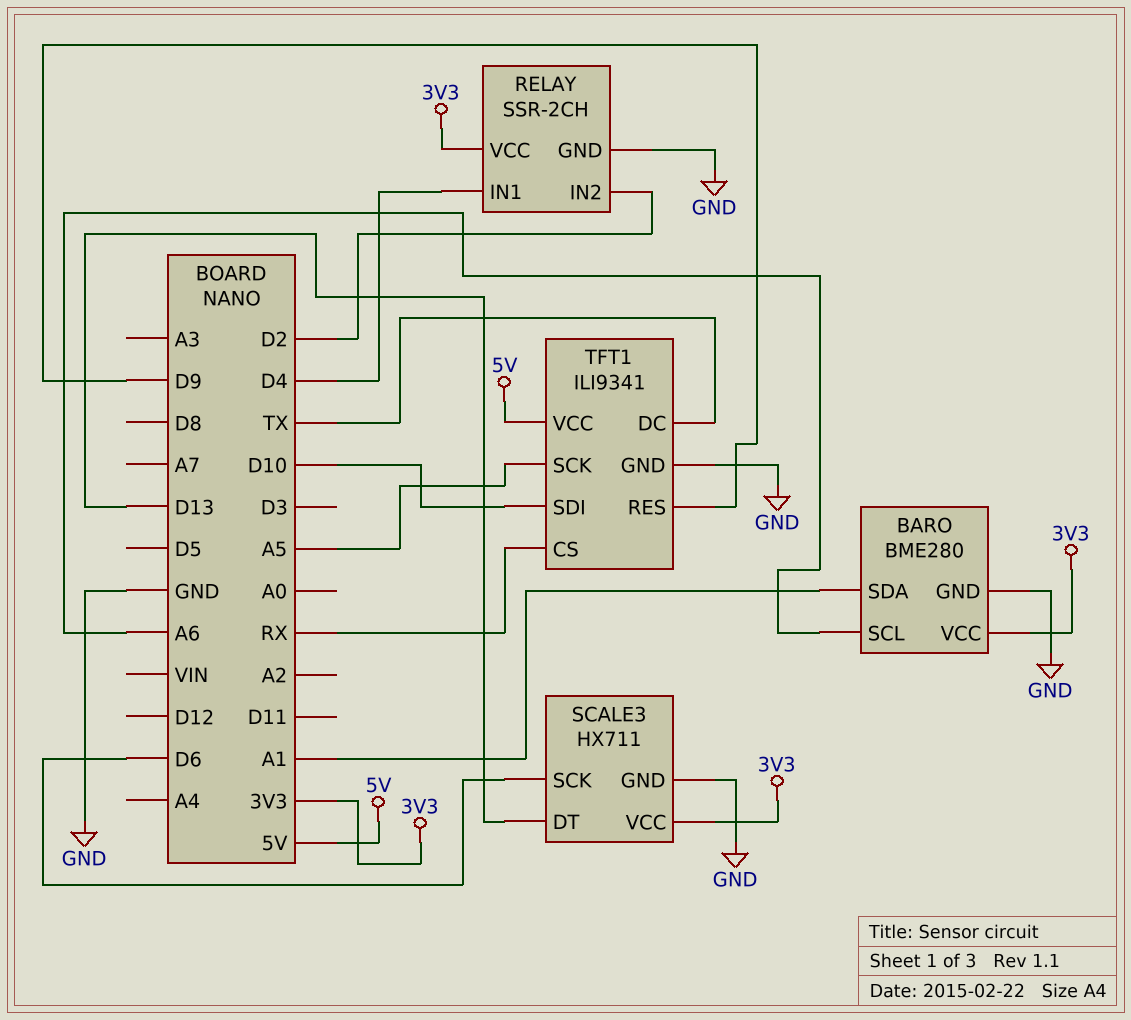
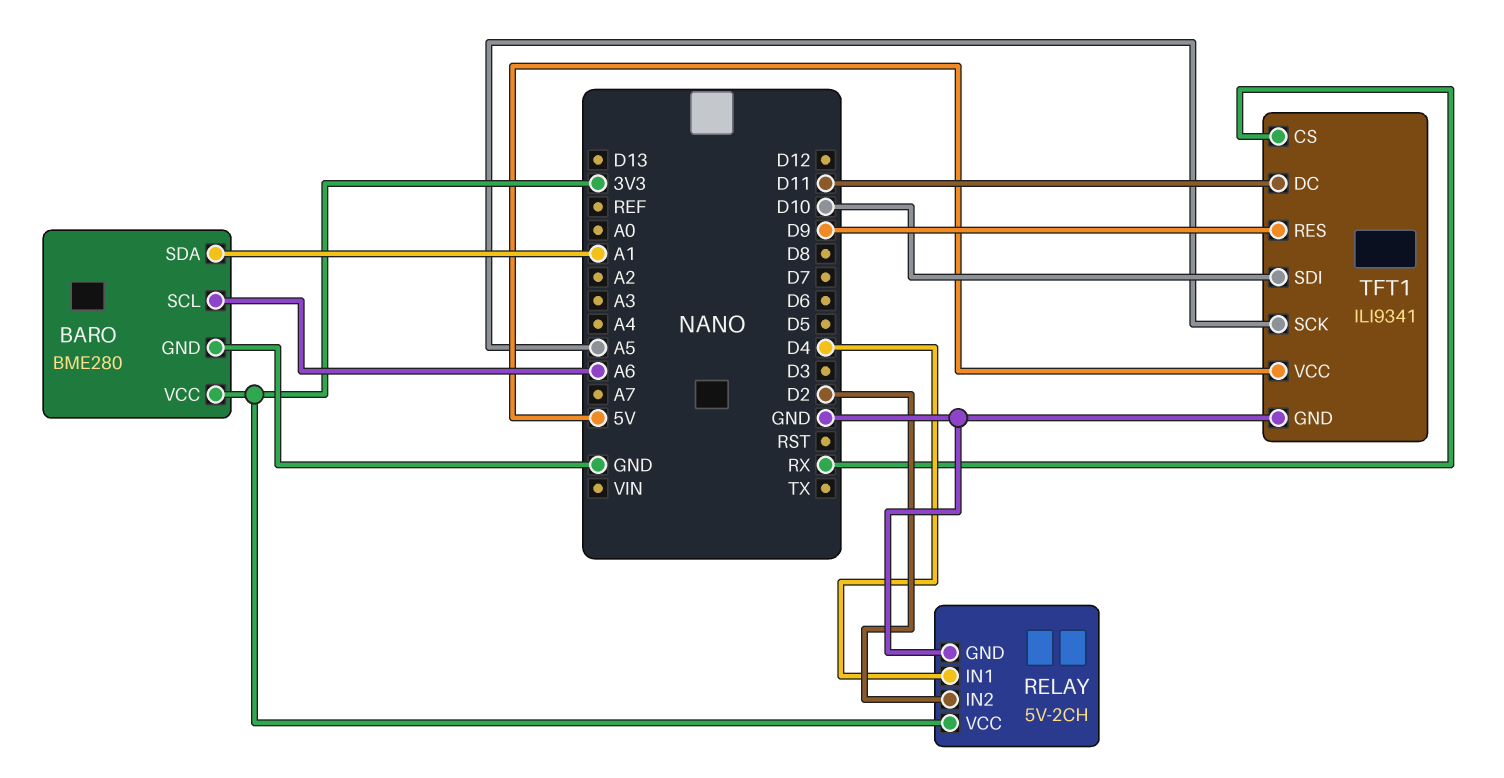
RELAY: SSR-2CH -> 5V-2CH
SCALE3: HX711 -> none
SCALE3 pin DT: D13 -> none
SCALE3 pin GND: GND -> none
SCALE3 pin SCK: D6 -> none
SCALE3 pin VCC: 3V3 -> none
TFT1 pin DC: TX -> D11

